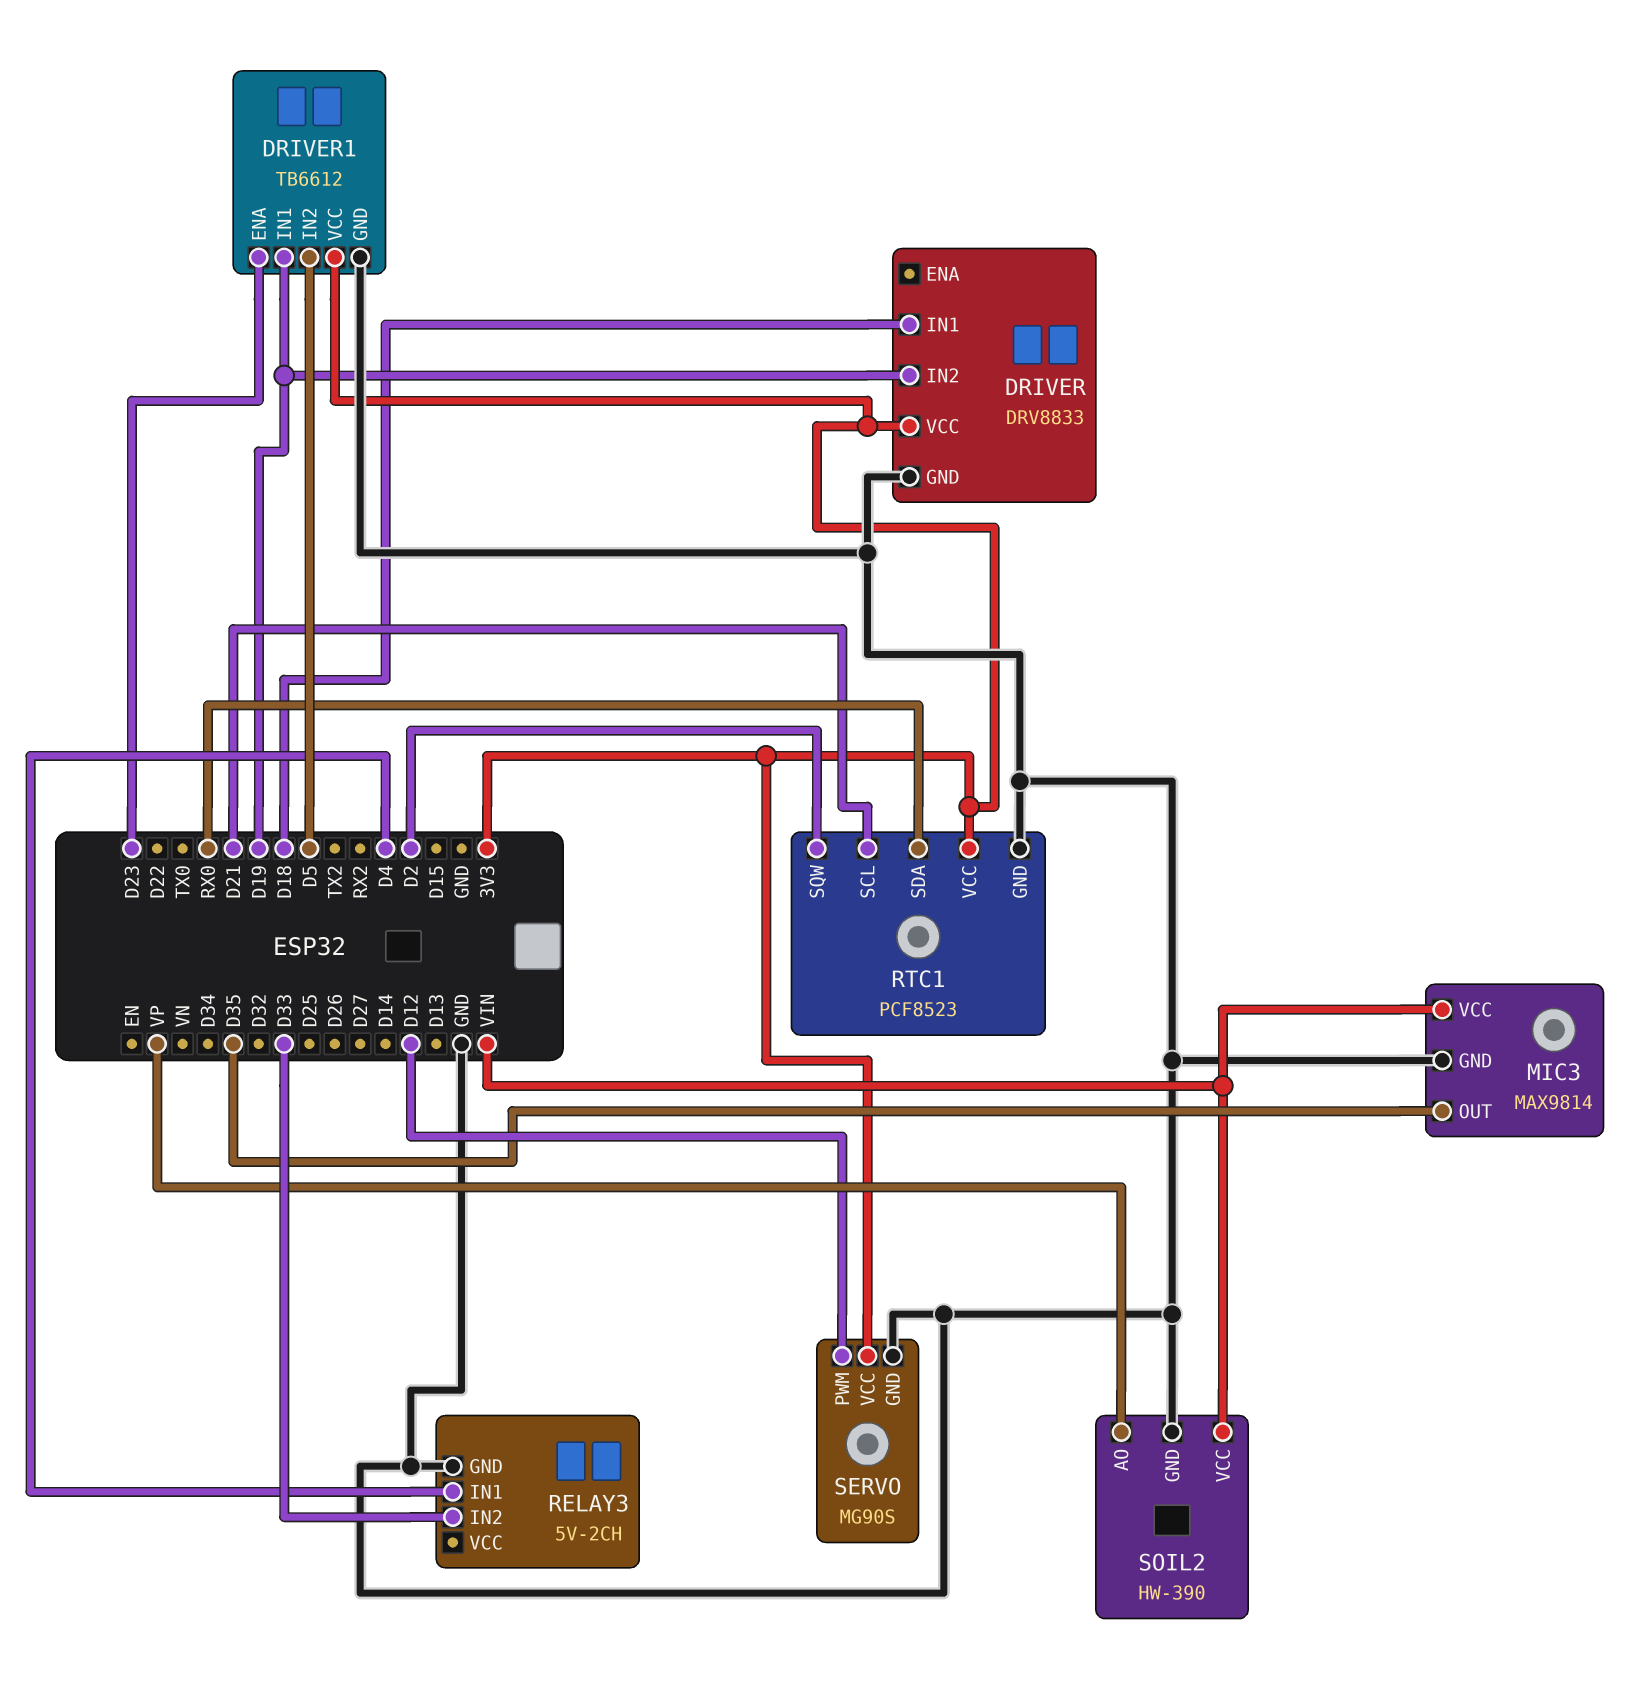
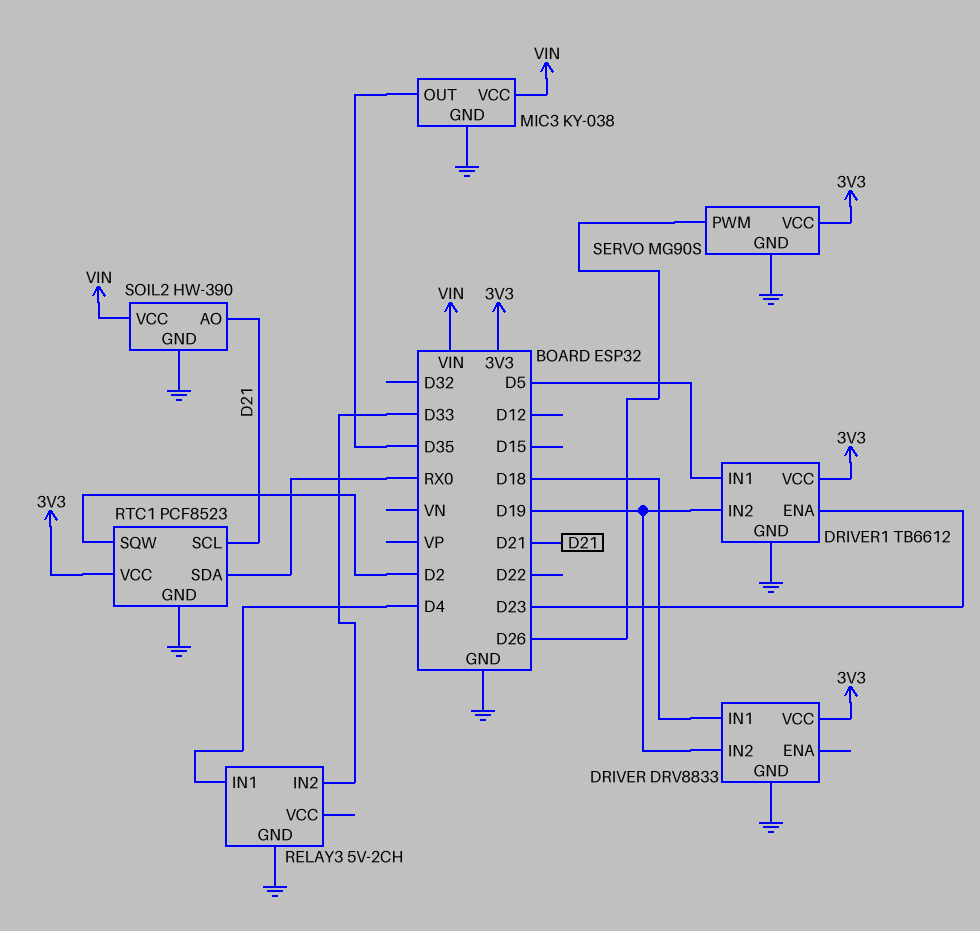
DRIVER1 pin IN1: D19 -> D5
DRIVER1 pin IN2: D5 -> D19
MIC3: MAX9814 -> KY-038
SERVO pin PWM: D12 -> D26
SOIL2 pin AO: VP -> D21

